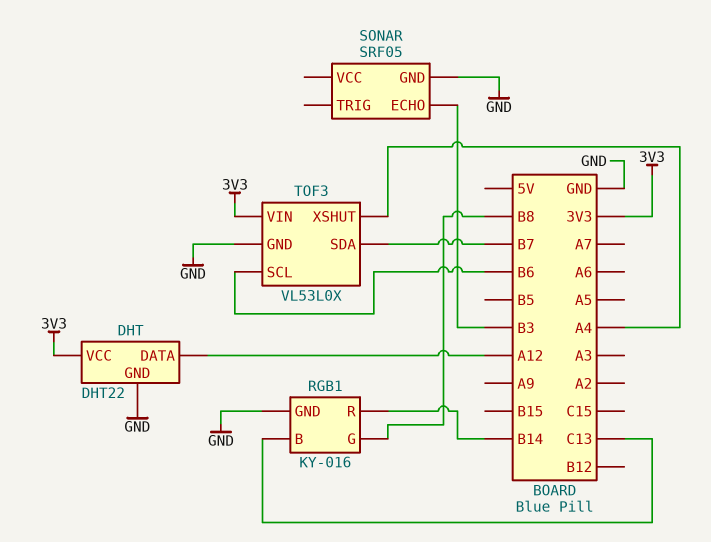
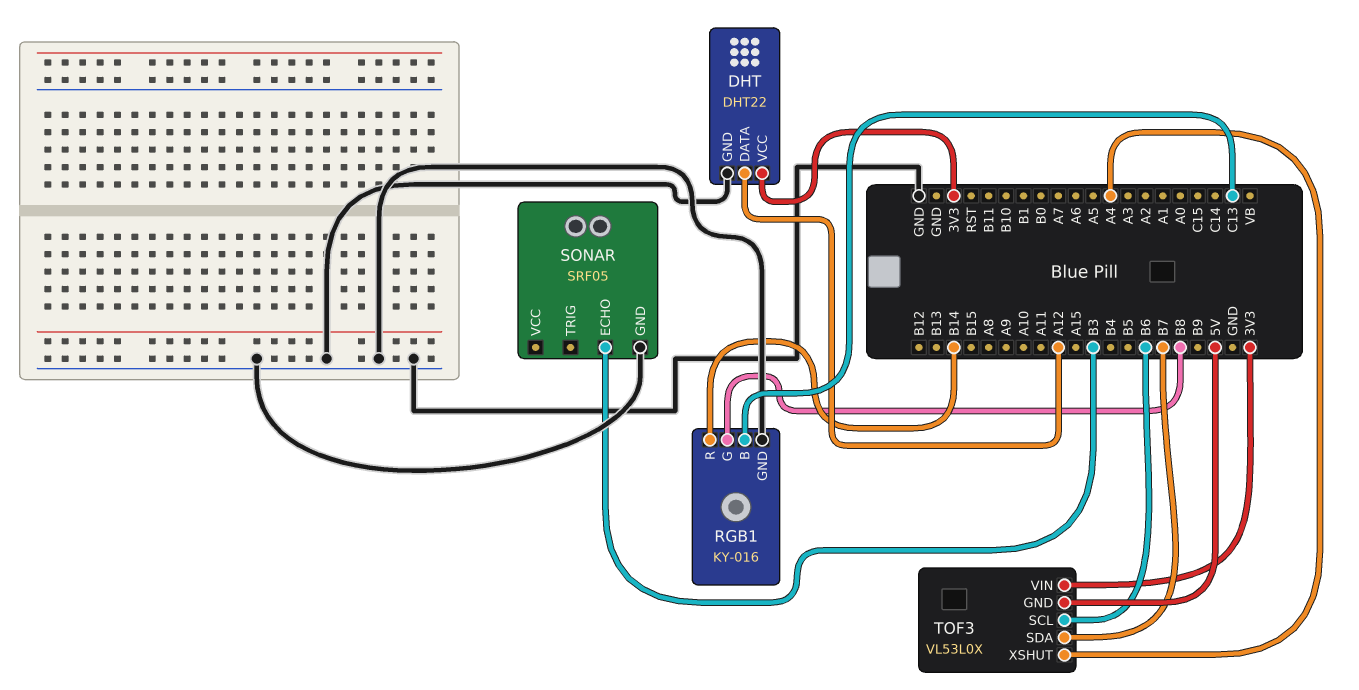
TOF3 pin GND: GND -> 5V

